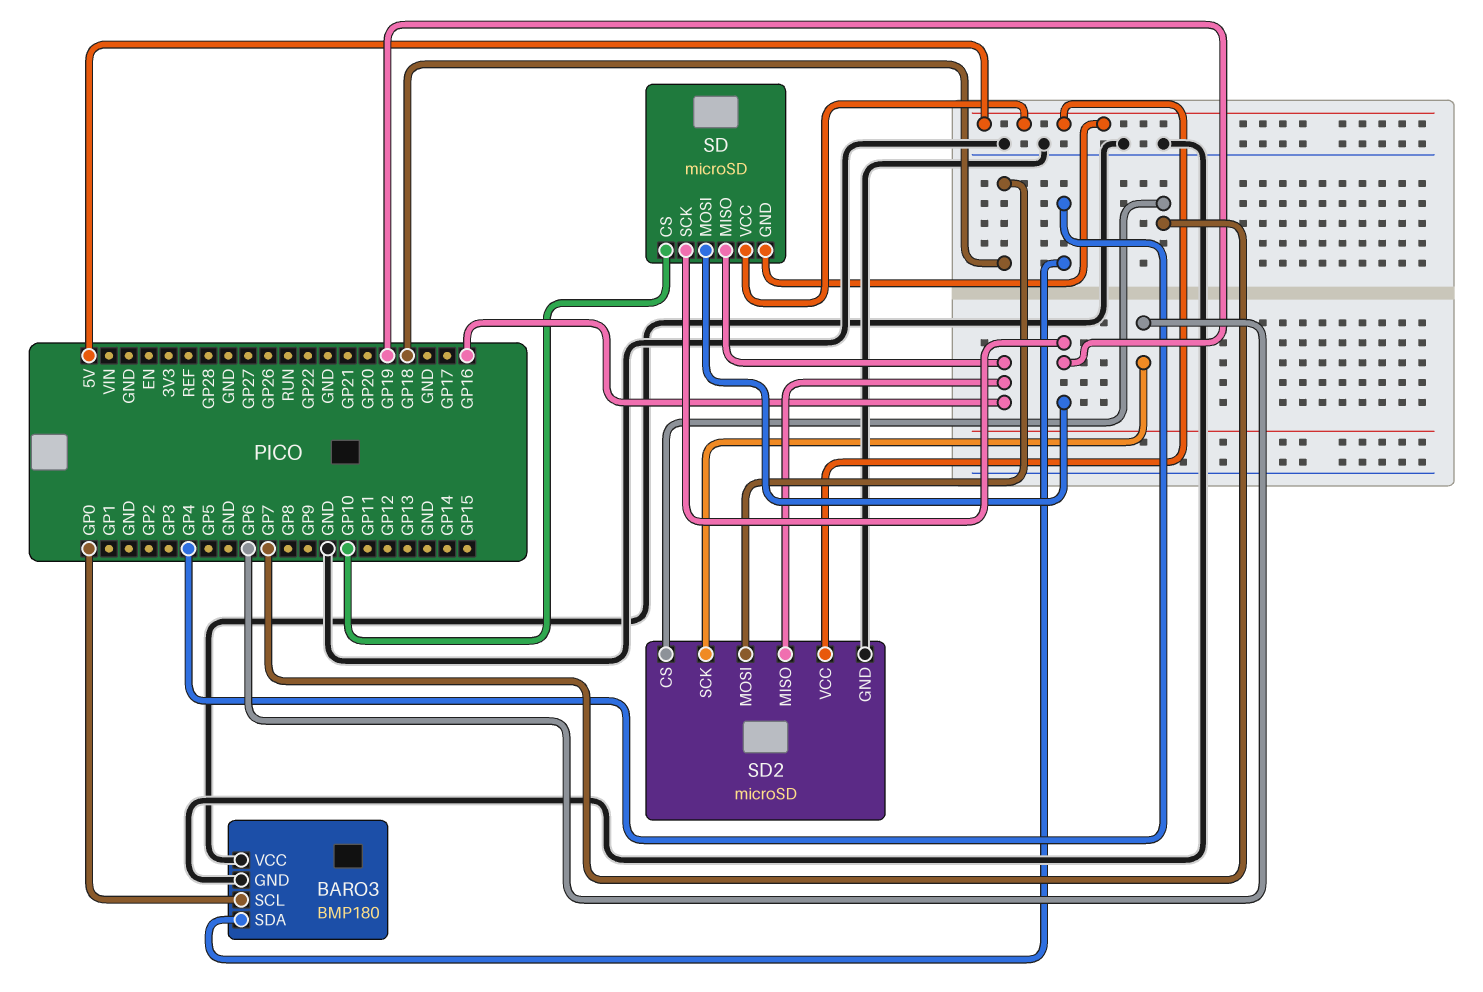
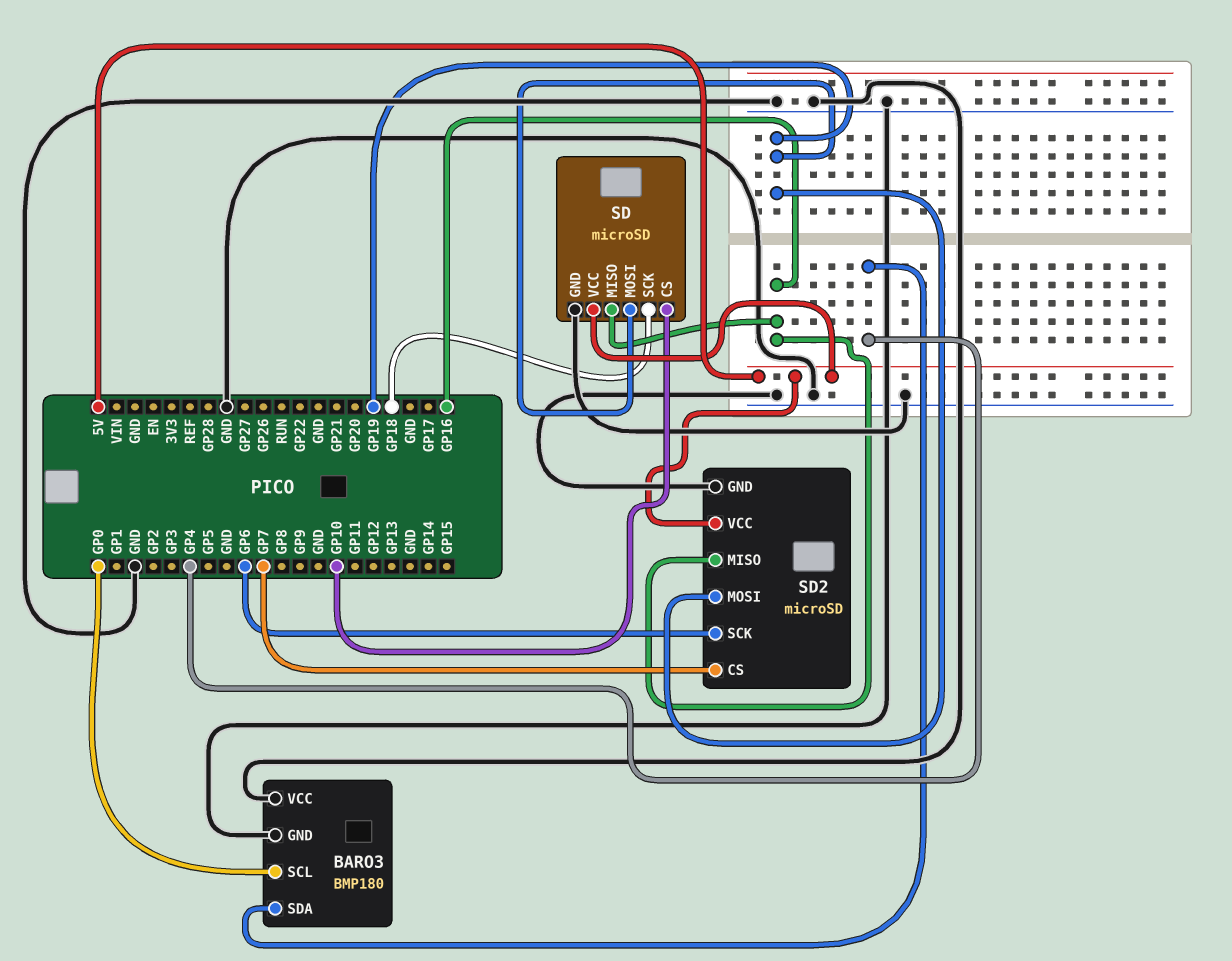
SD pin GND: 5V -> GND
SD pin SCK: GP19 -> GP18
SD2 pin MOSI: GP18 -> GP19

